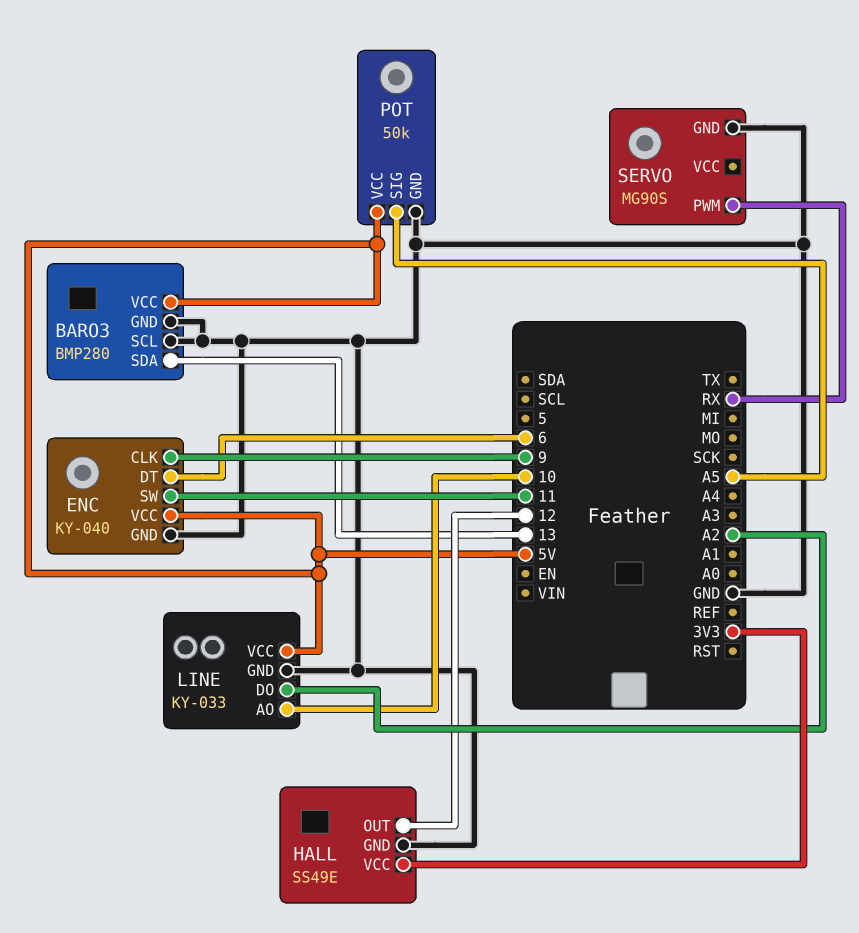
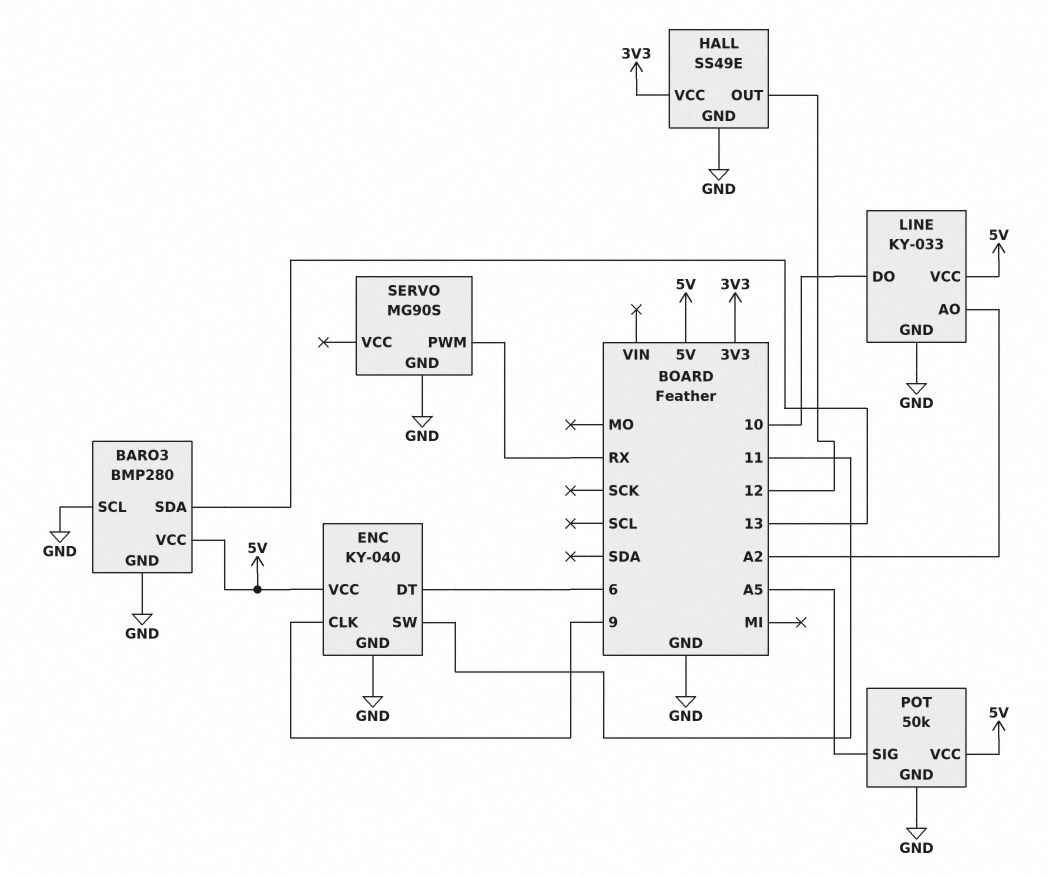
LINE pin AO: 10 -> A2
LINE pin DO: A2 -> 10

